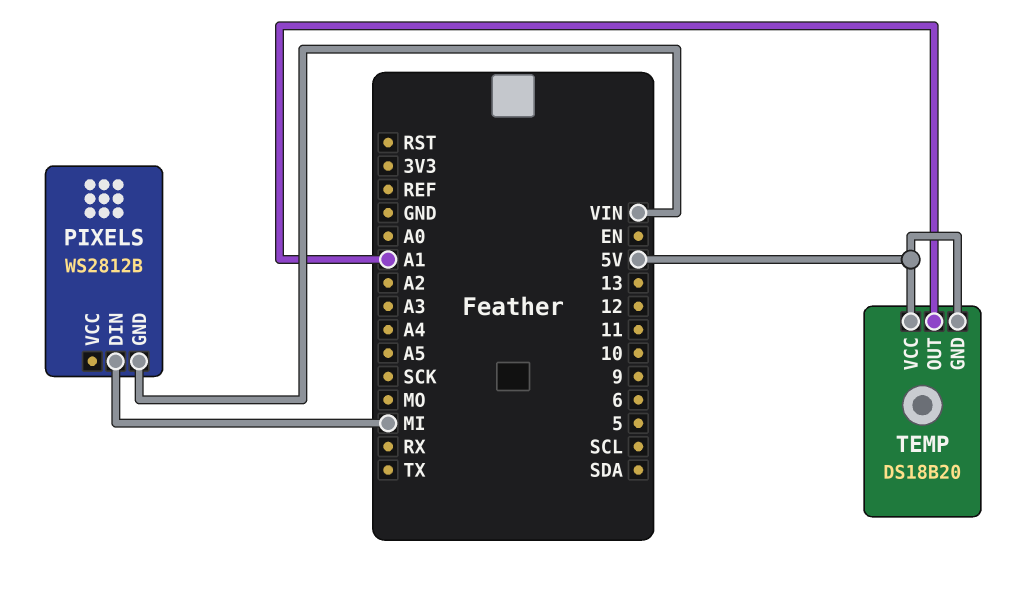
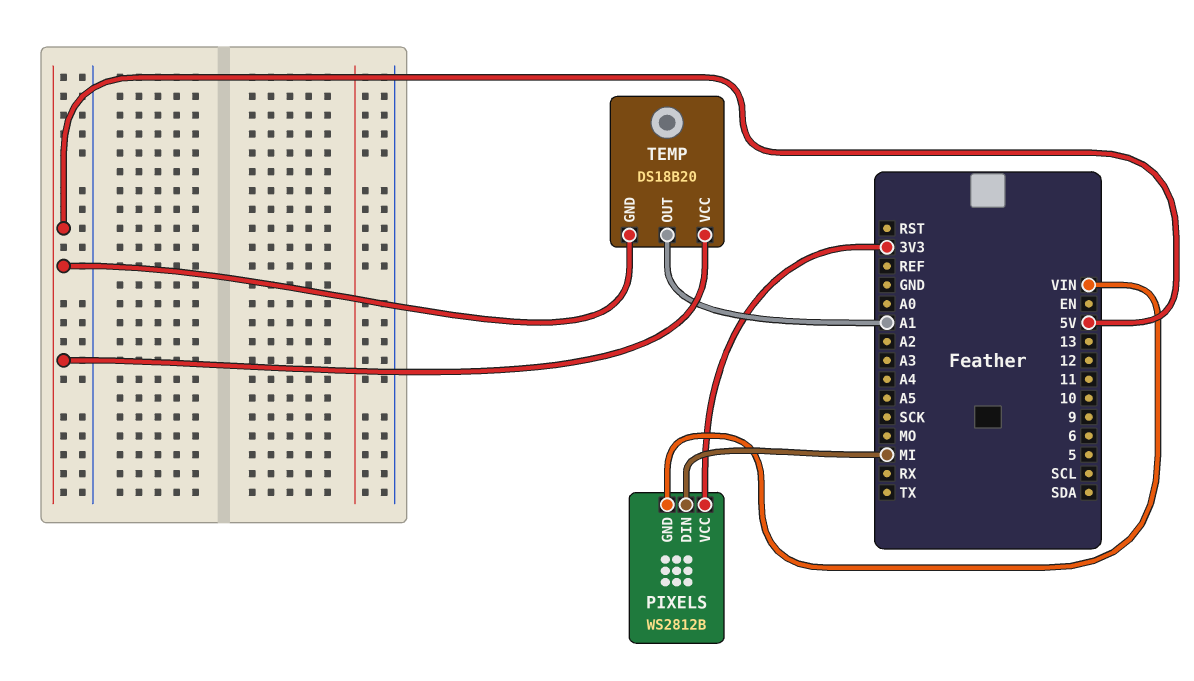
PIXELS pin VCC: none -> 3V3

